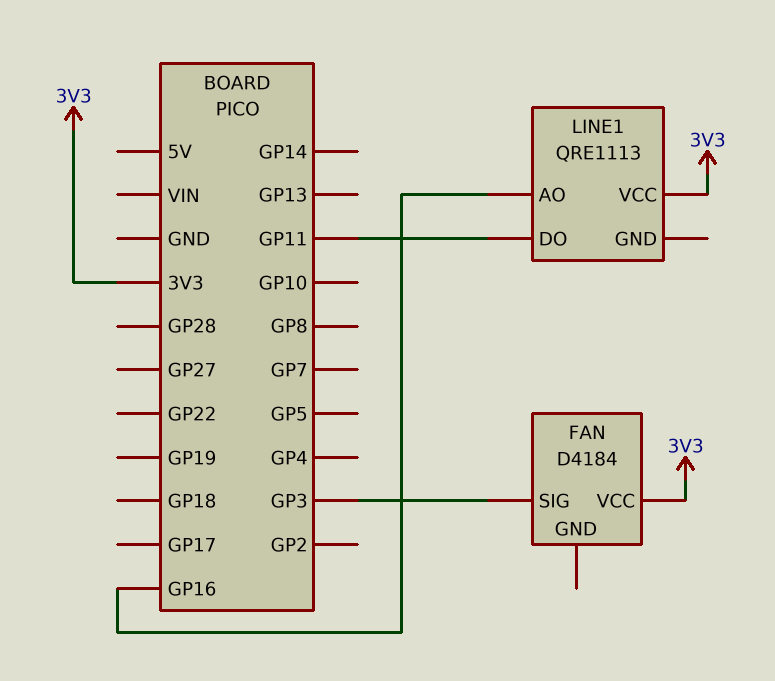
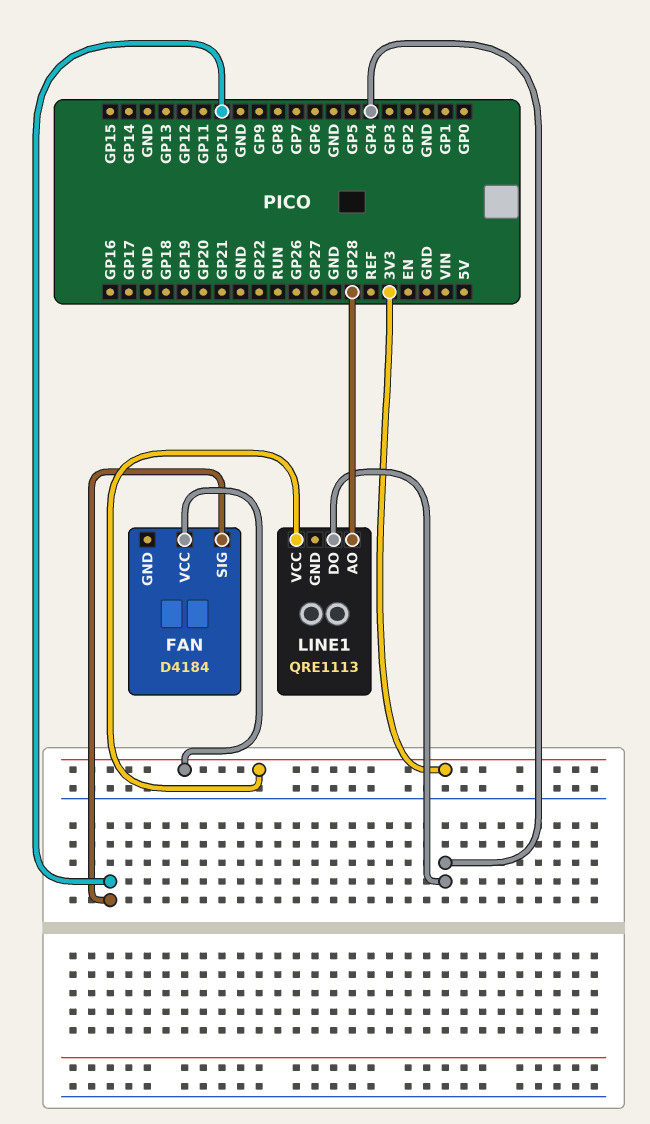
FAN pin SIG: GP3 -> GP10
LINE1 pin AO: GP16 -> GP28
LINE1 pin DO: GP11 -> GP4

